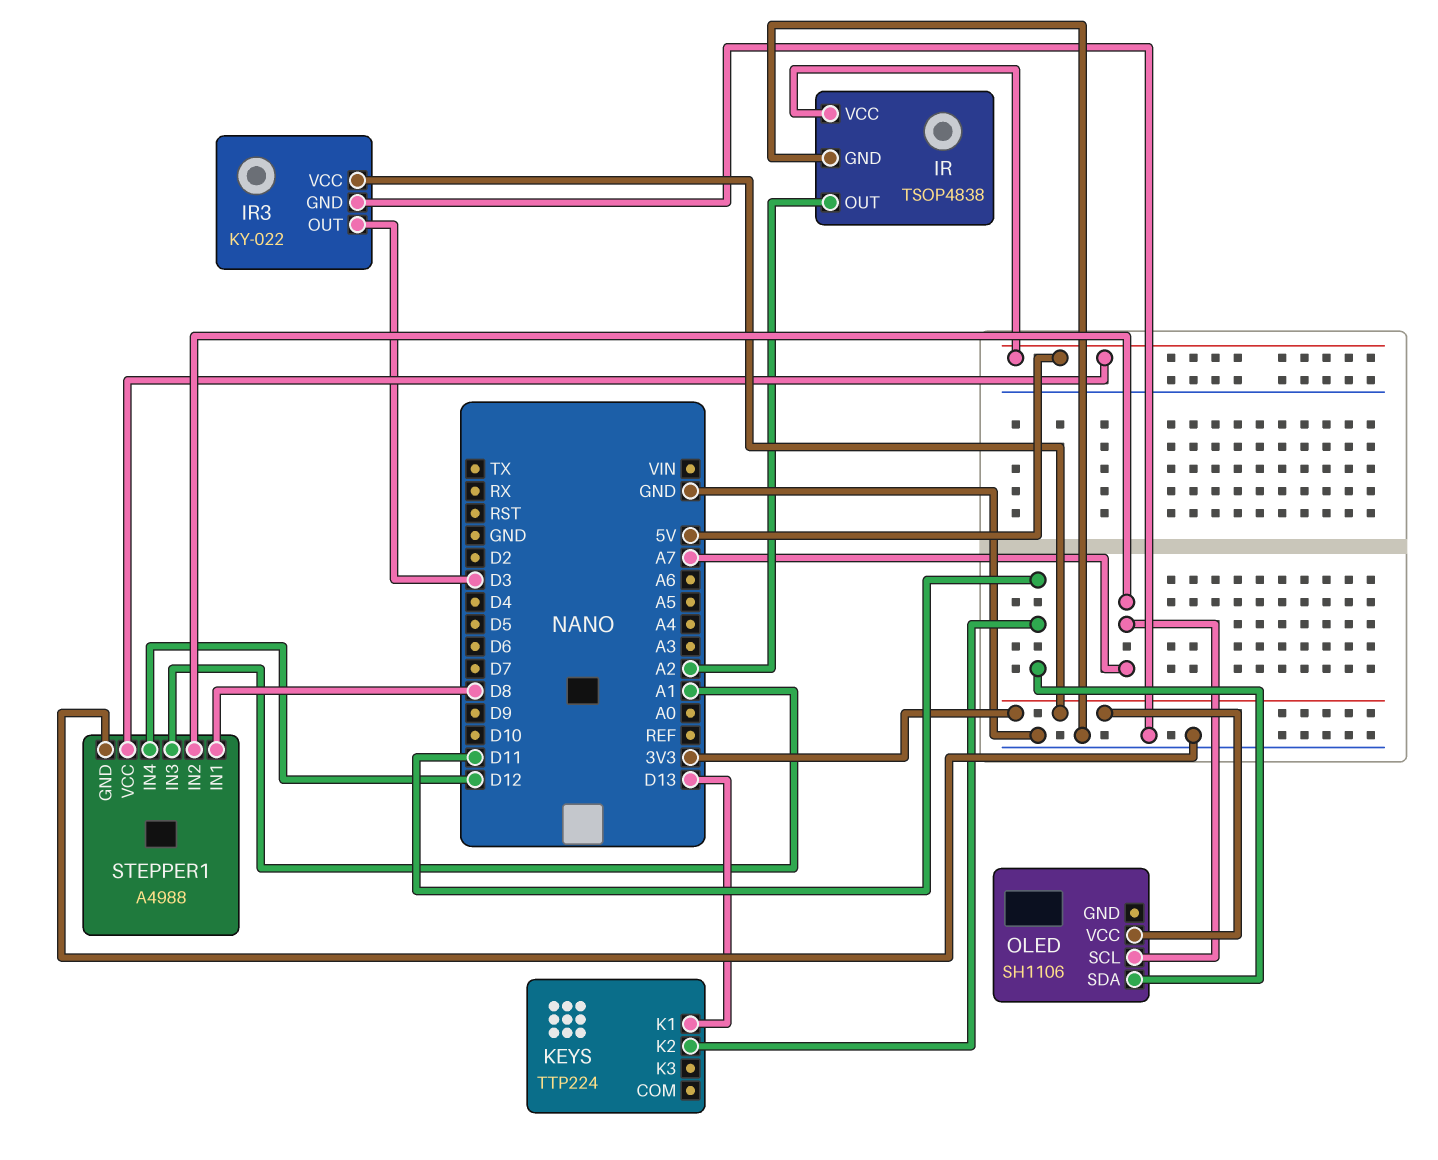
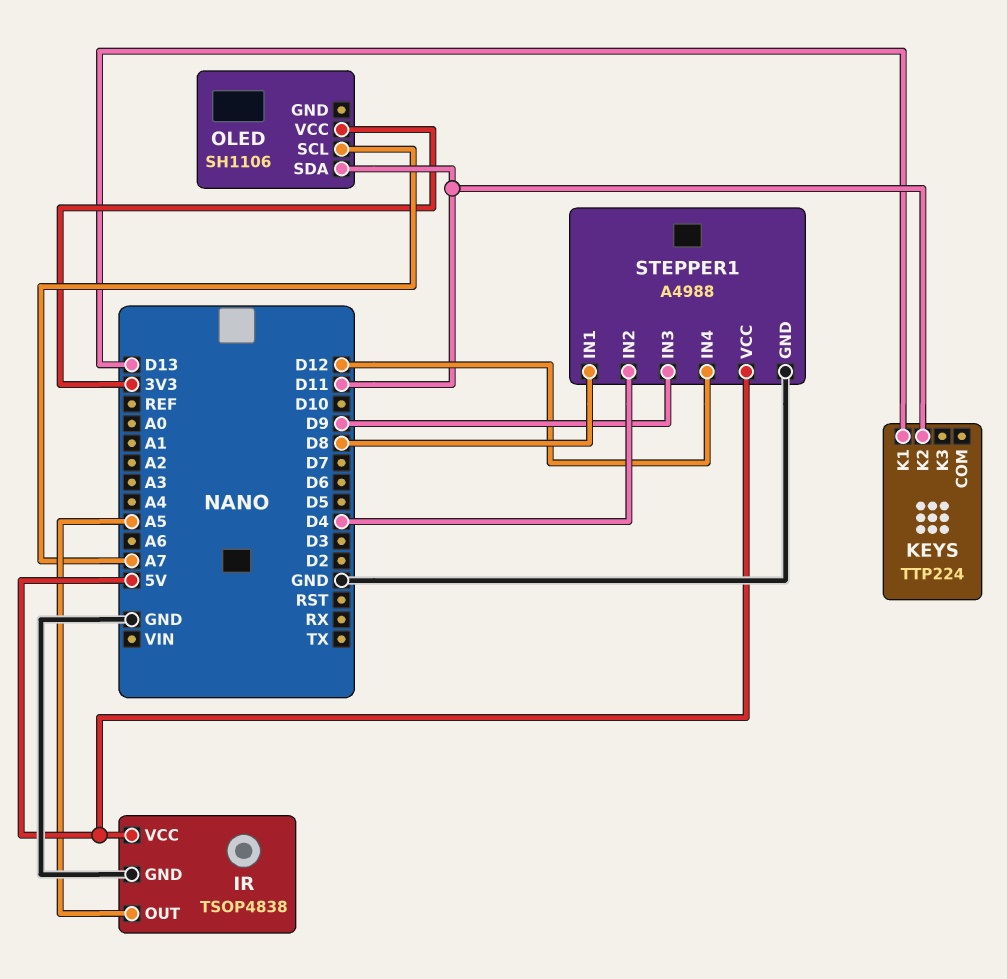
IR pin OUT: A2 -> A5
IR3: KY-022 -> none
IR3 pin GND: GND -> none
IR3 pin OUT: D3 -> none
IR3 pin VCC: 3V3 -> none
STEPPER1 pin IN2: A7 -> D4
STEPPER1 pin IN3: A1 -> D9

